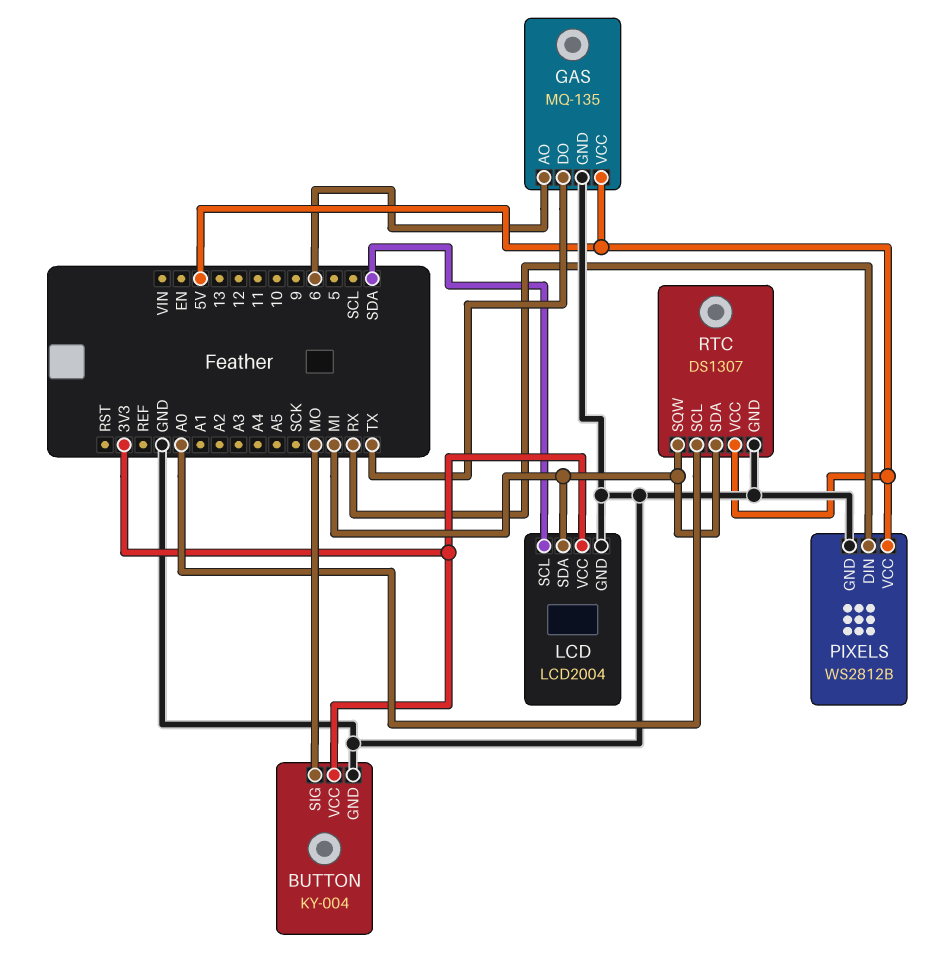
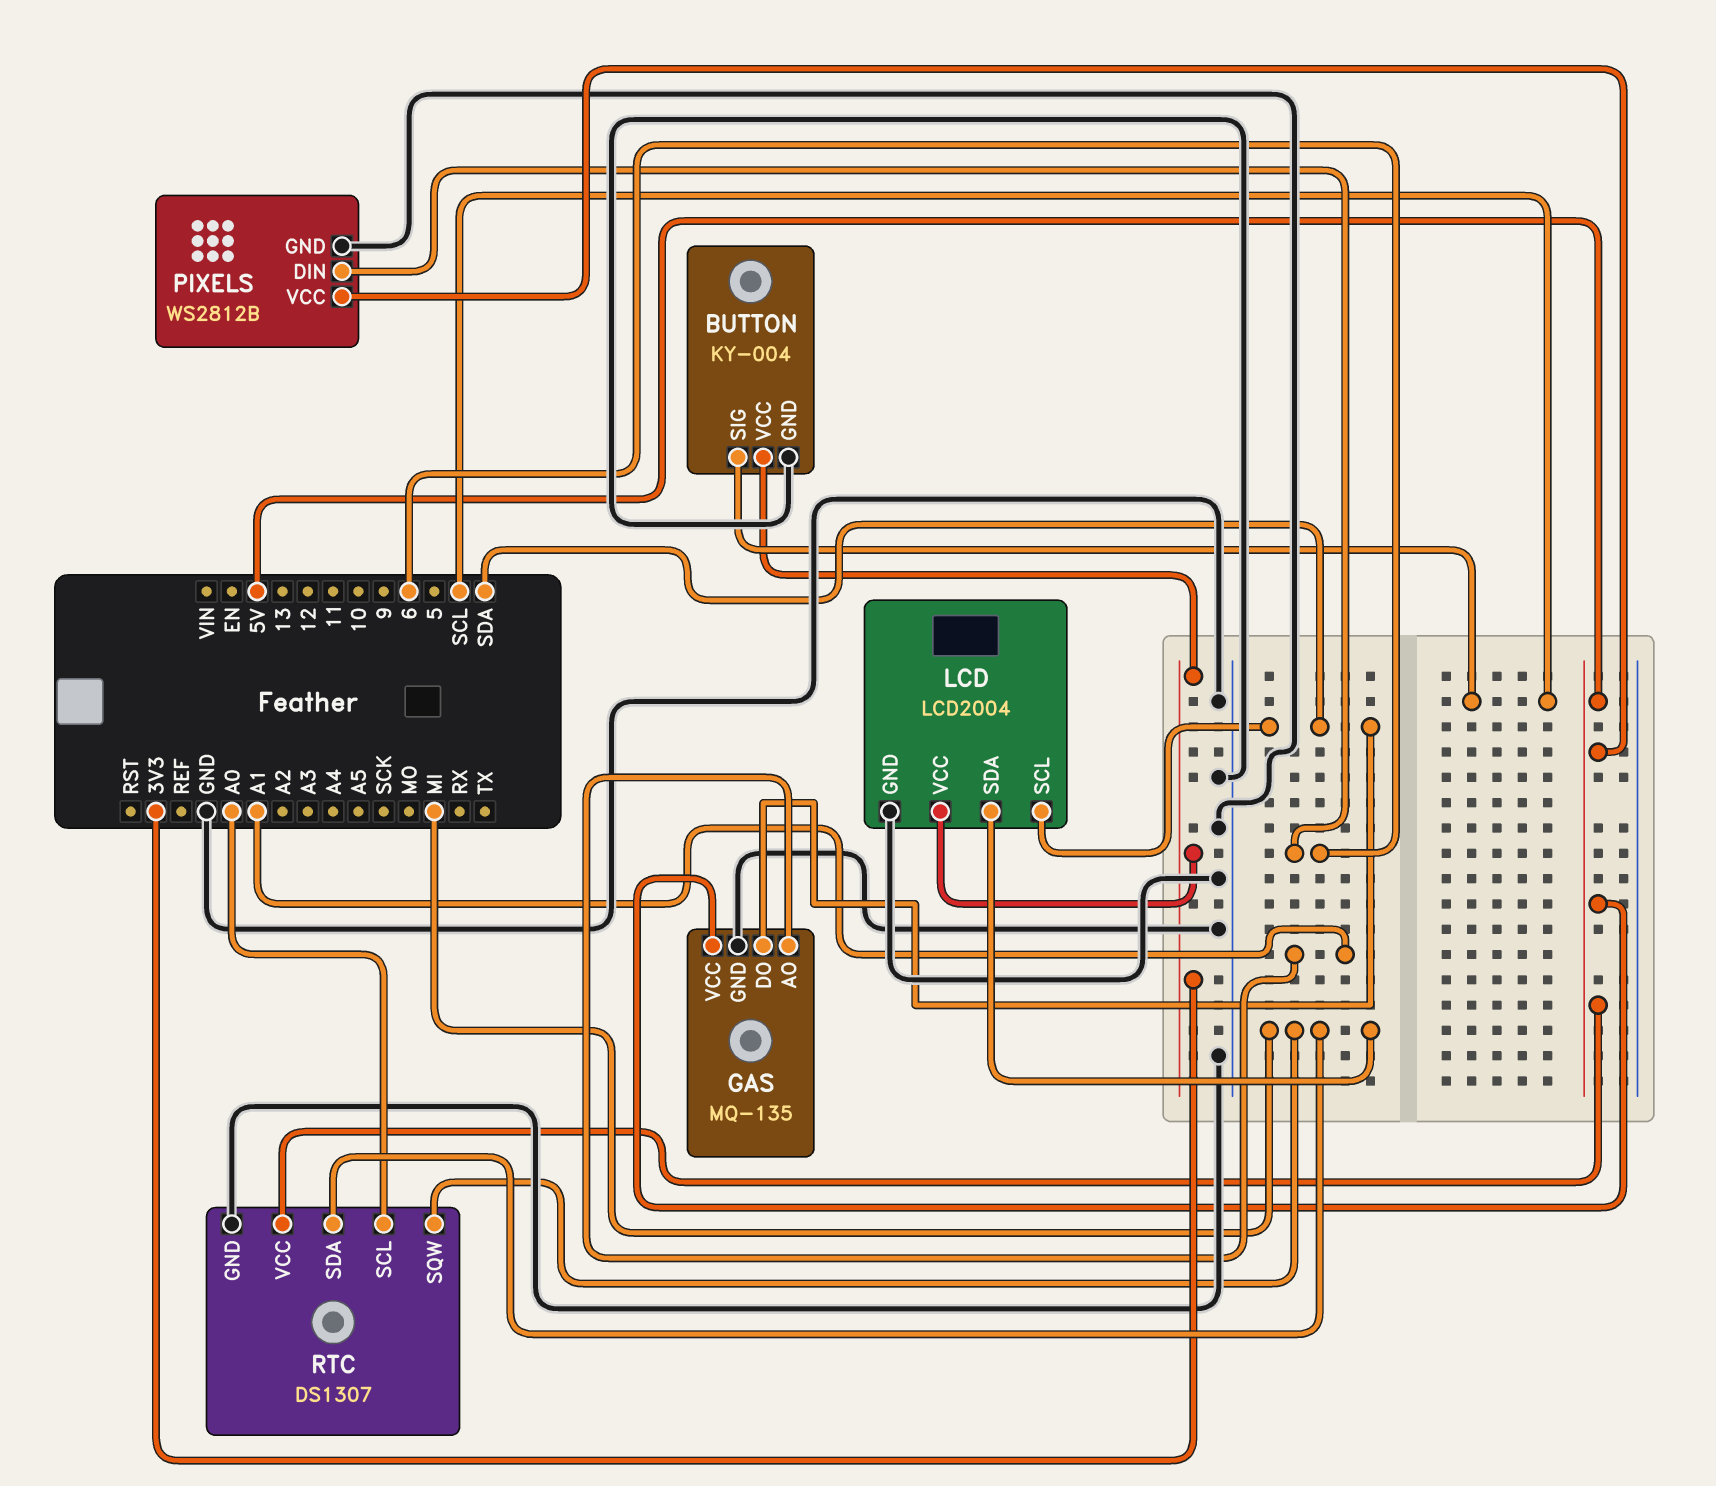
BUTTON pin SIG: MO -> SCL
GAS pin AO: 6 -> A1
GAS pin DO: TX -> SDA
PIXELS pin DIN: RX -> 6

